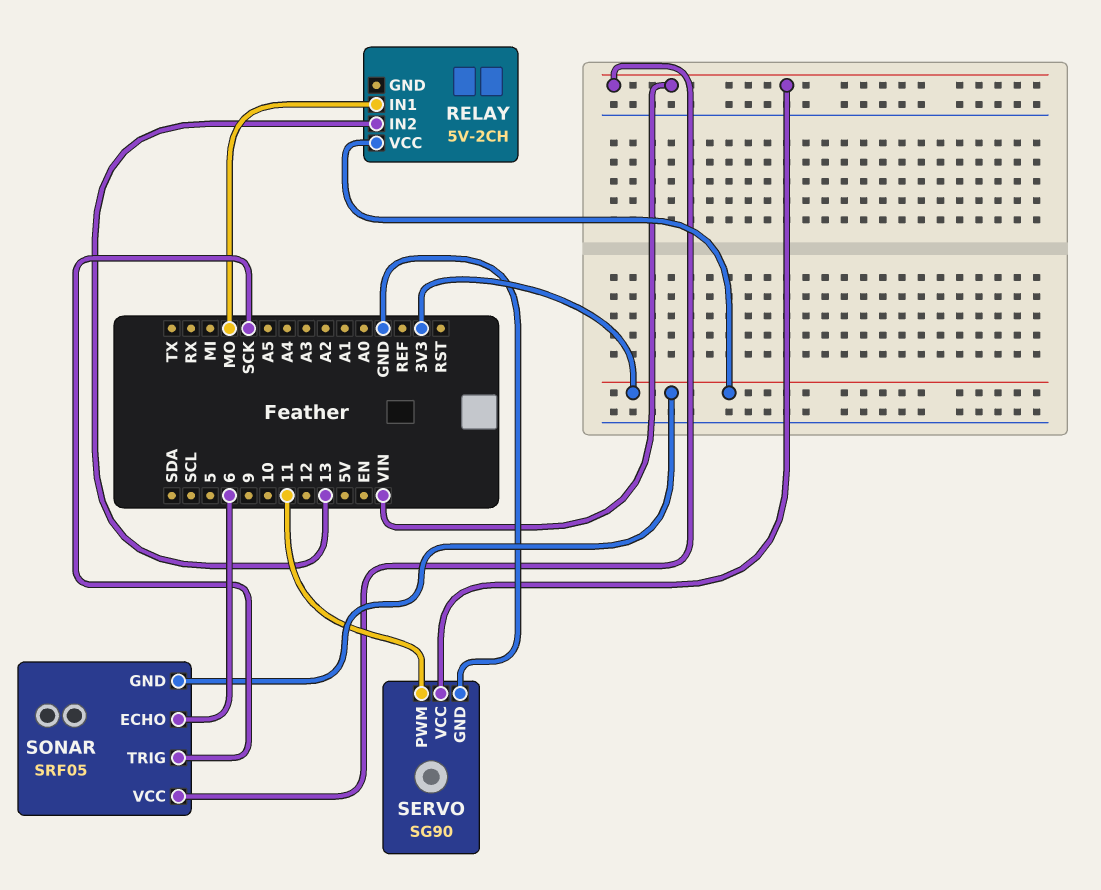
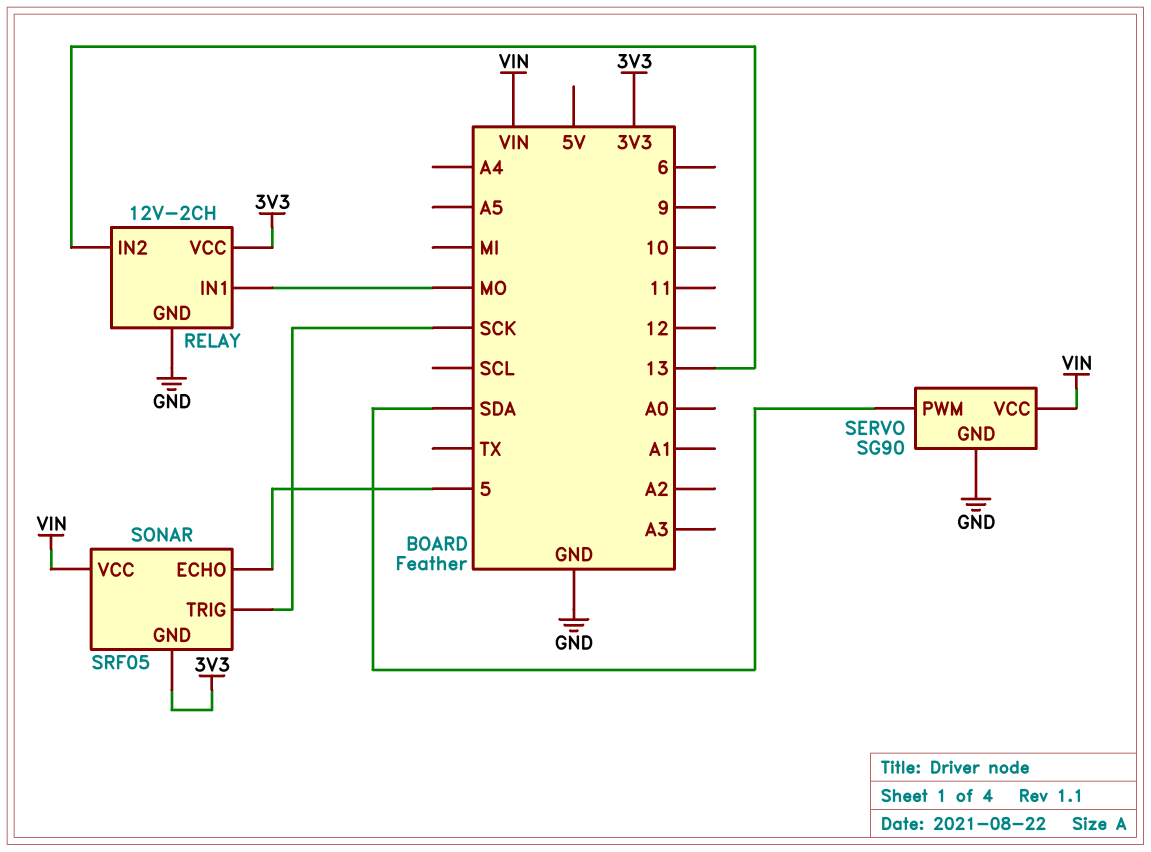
RELAY: 5V-2CH -> 12V-2CH
RELAY pin GND: none -> GND
SERVO pin PWM: 11 -> SDA
SONAR pin ECHO: 6 -> 5

